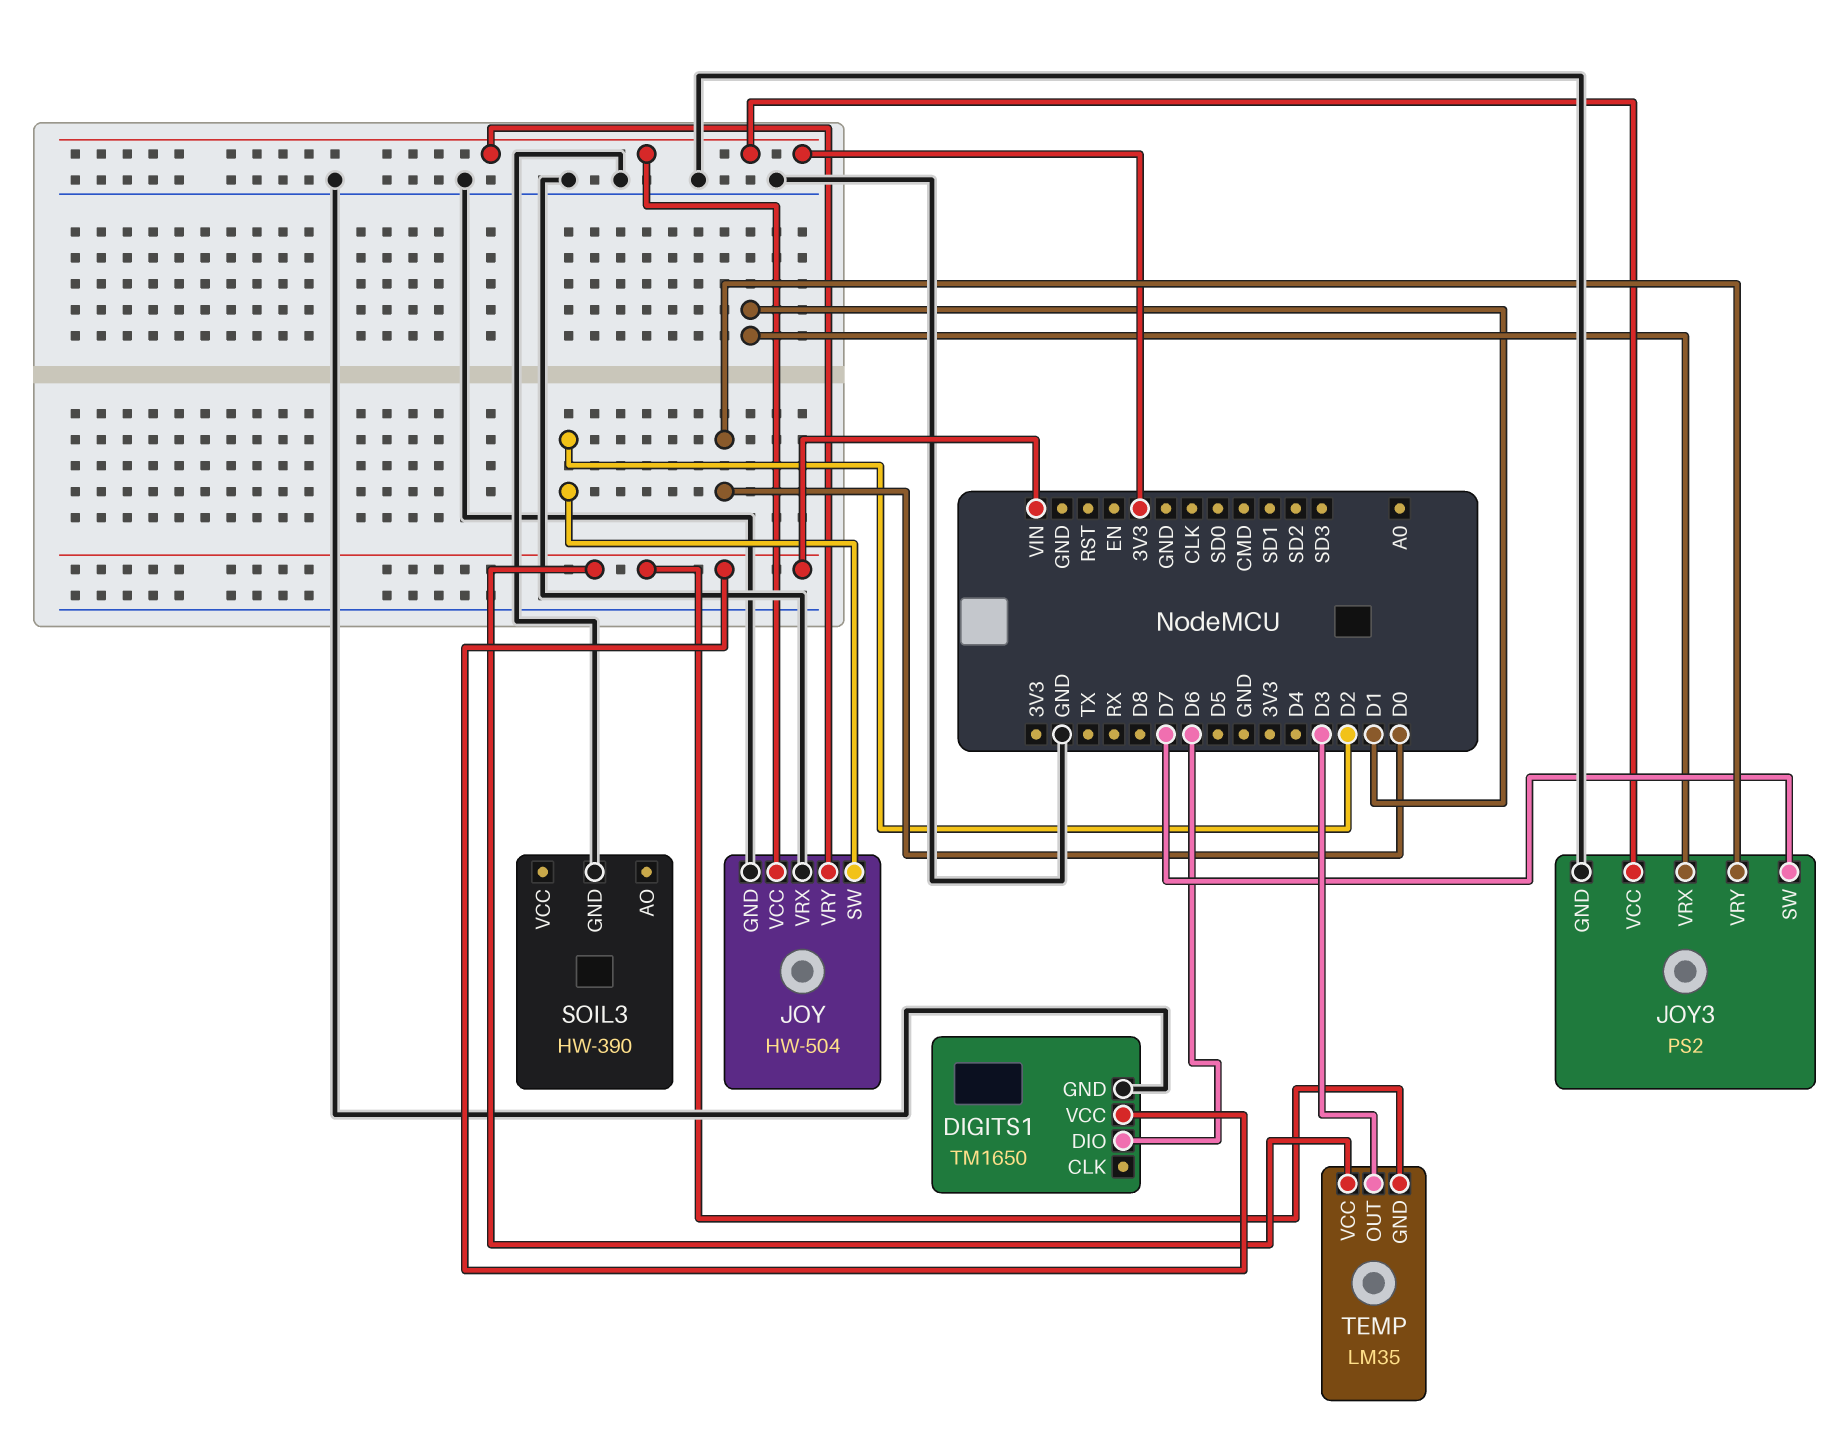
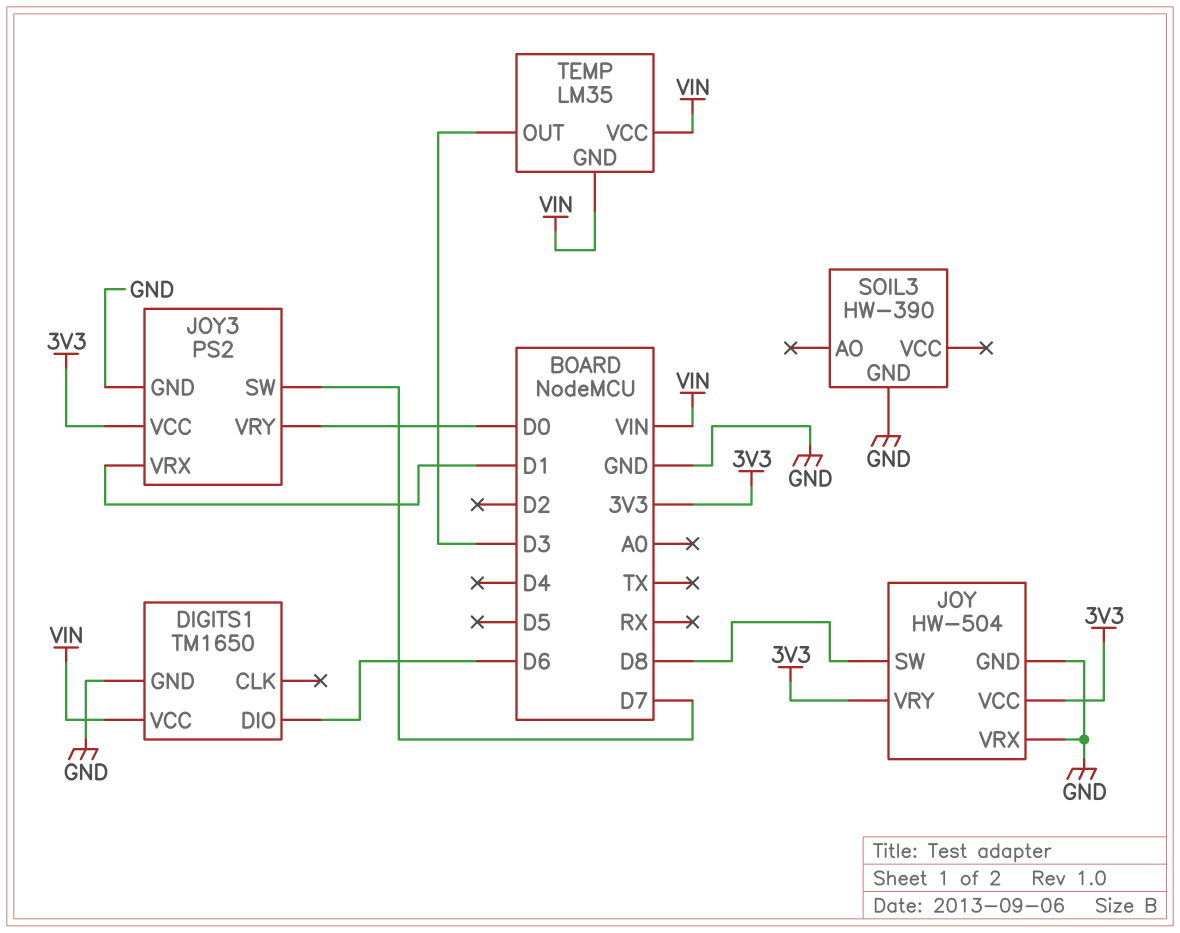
JOY pin SW: D2 -> D8

